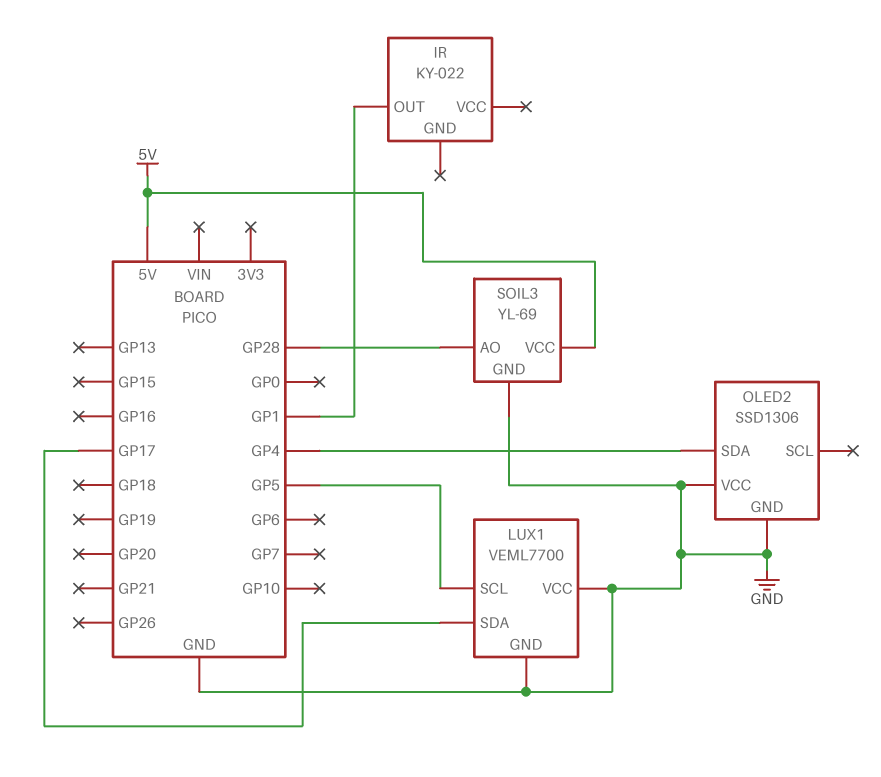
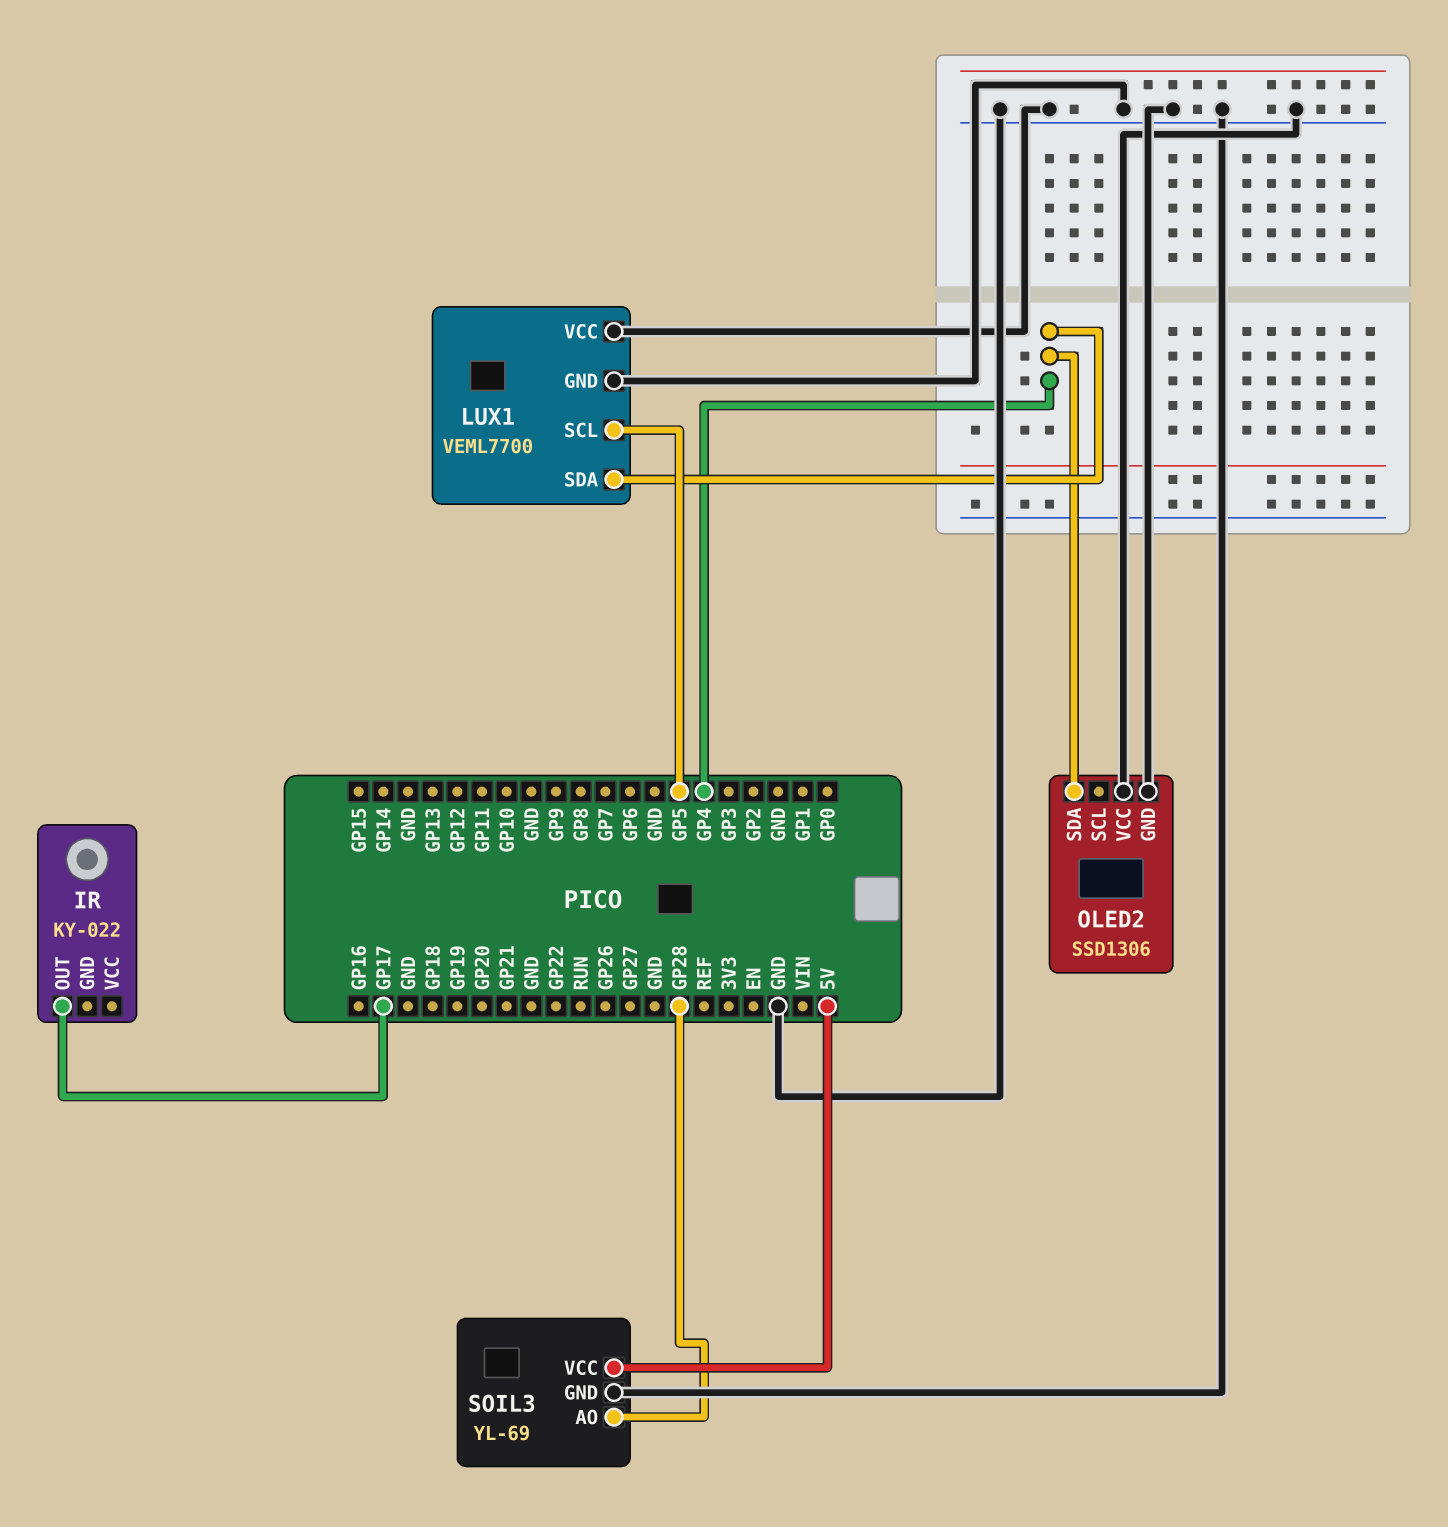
IR pin OUT: GP1 -> GP17
LUX1 pin SDA: GP17 -> GP4

